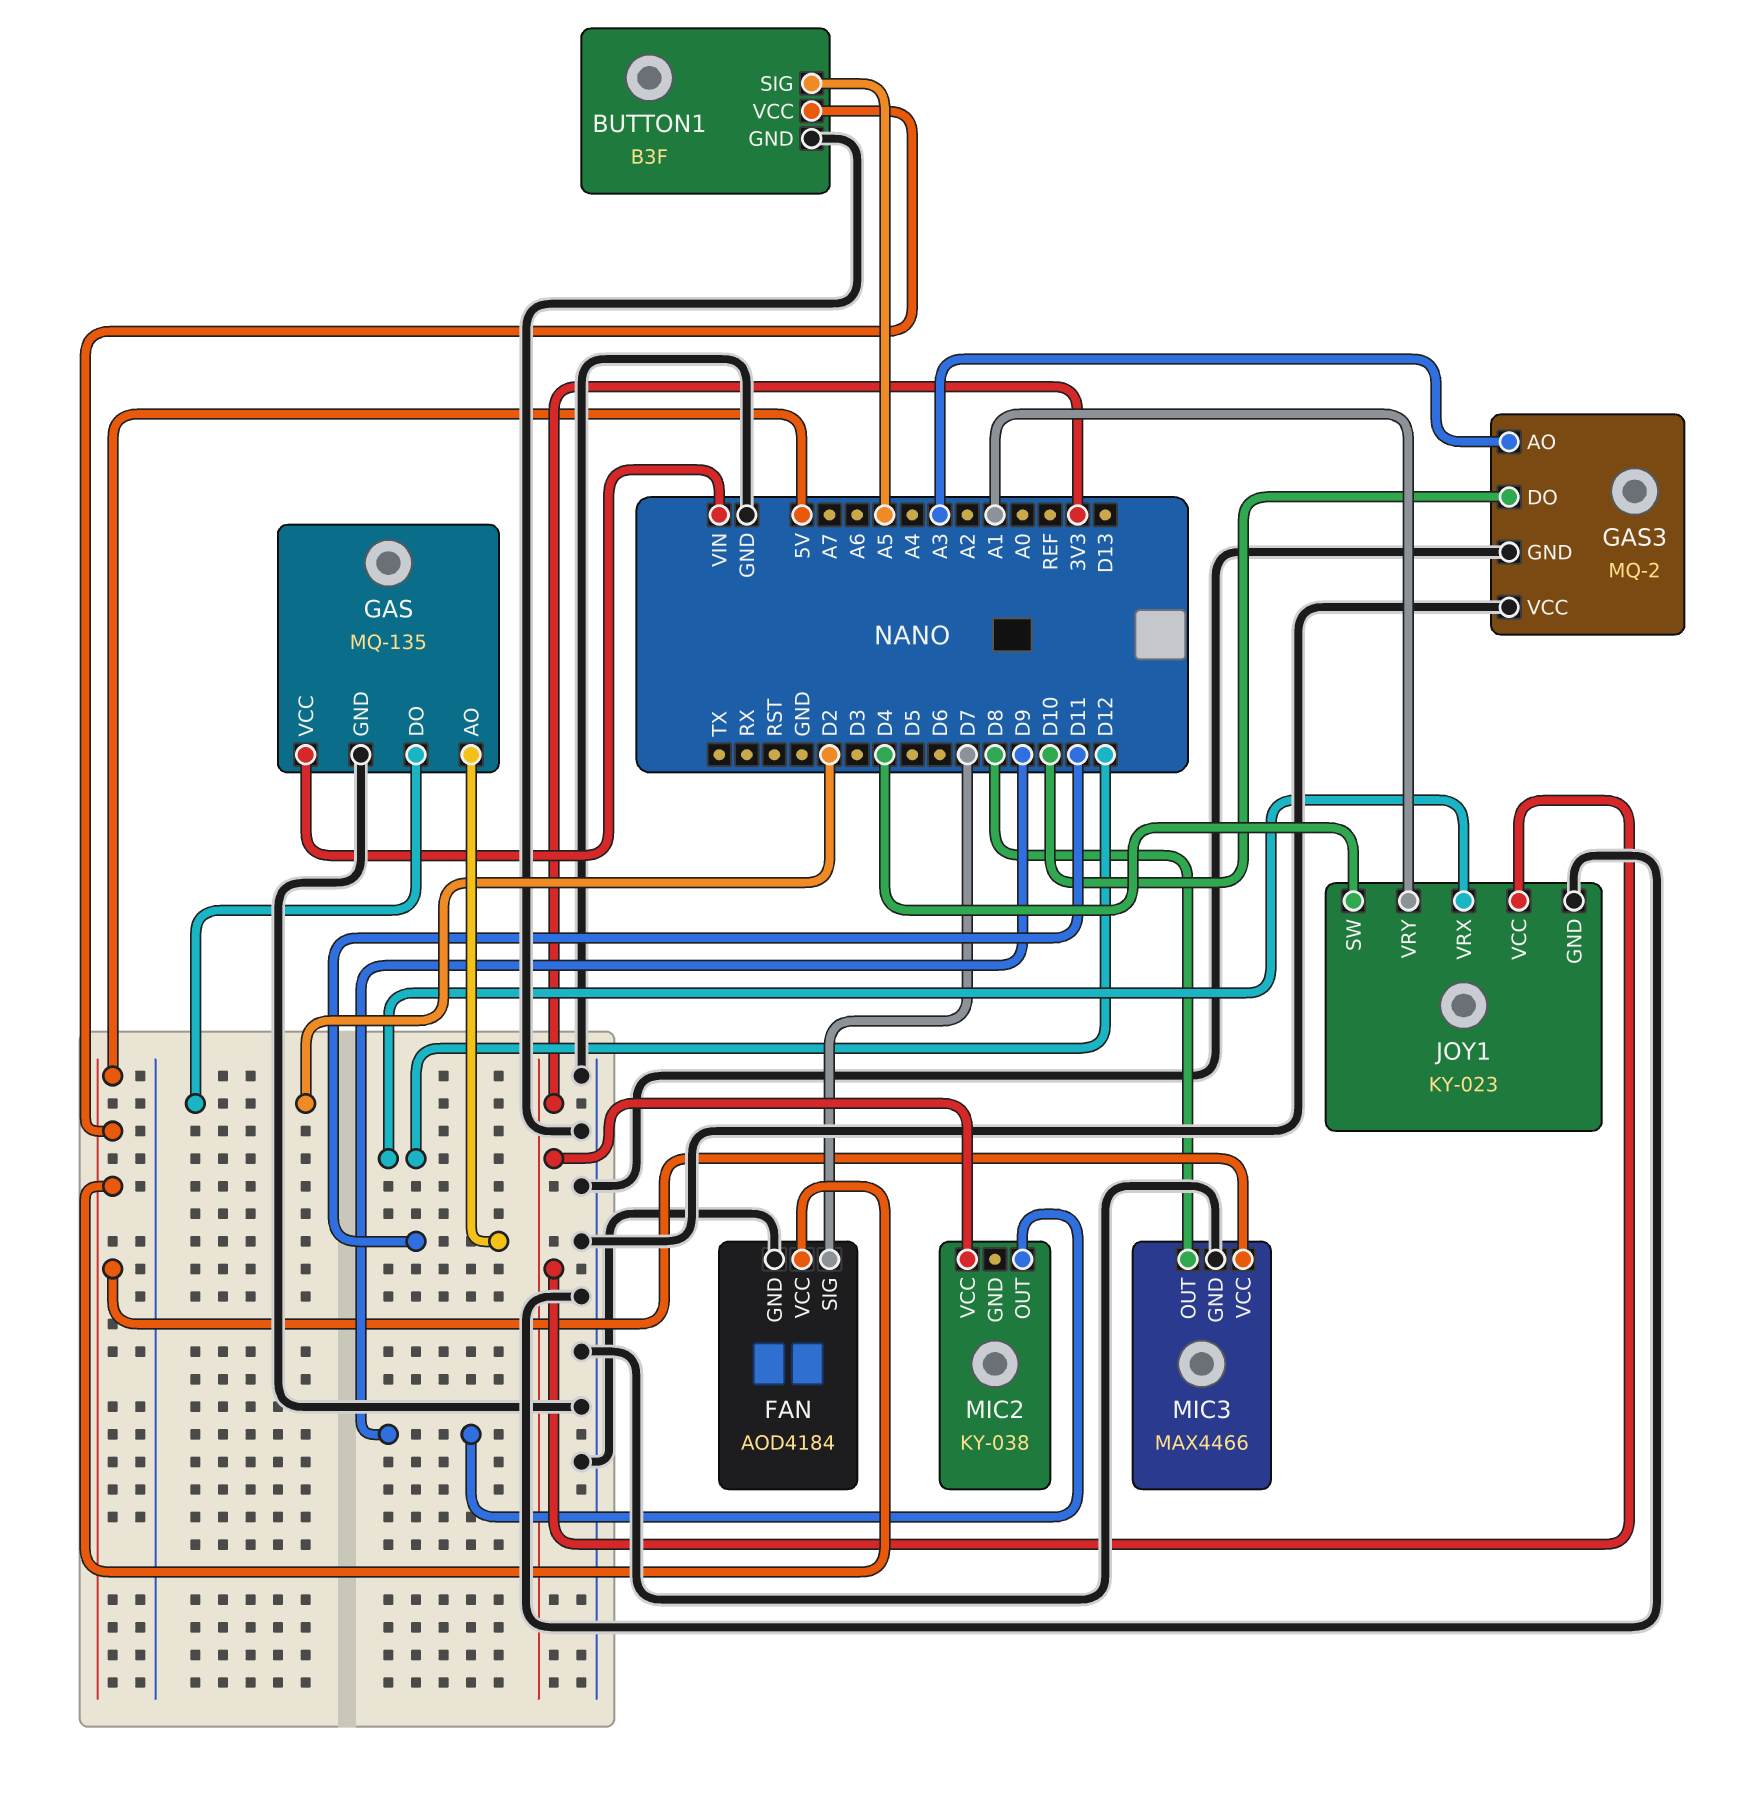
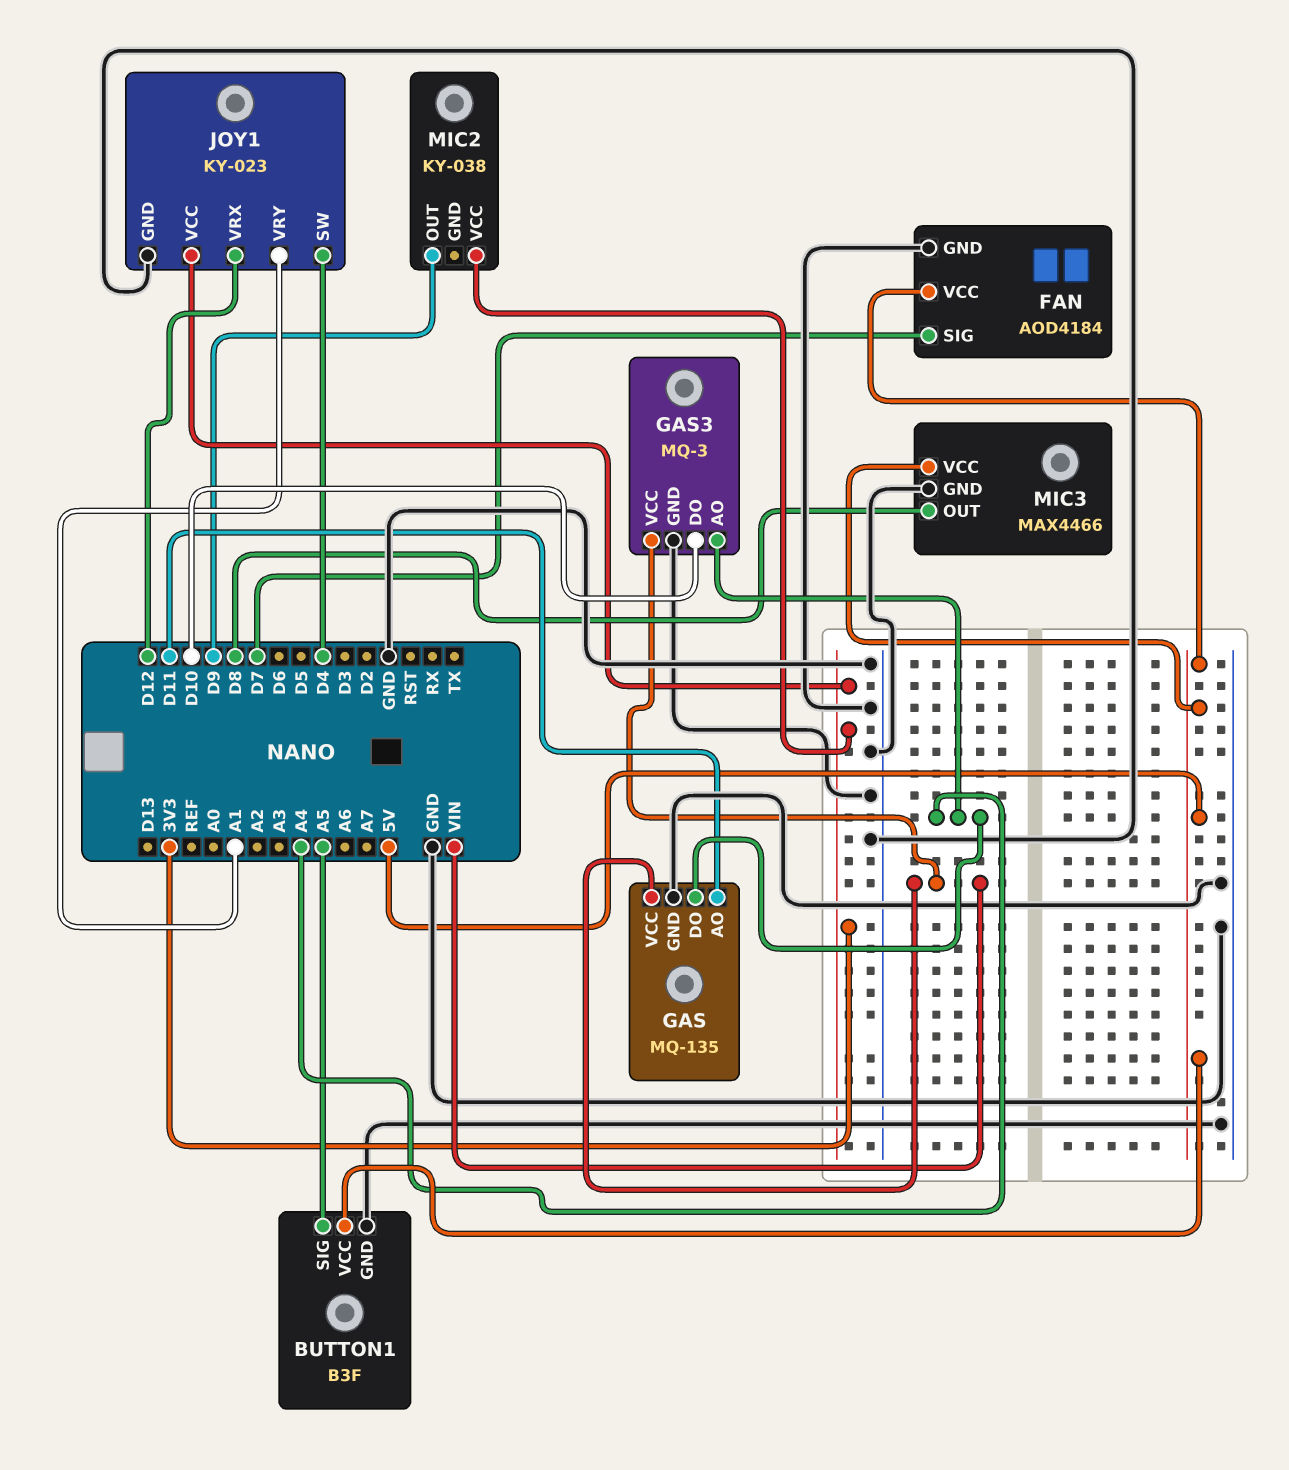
GAS pin DO: D2 -> A4
GAS3: MQ-2 -> MQ-3
GAS3 pin AO: A3 -> A4
GAS3 pin VCC: GND -> VIN

